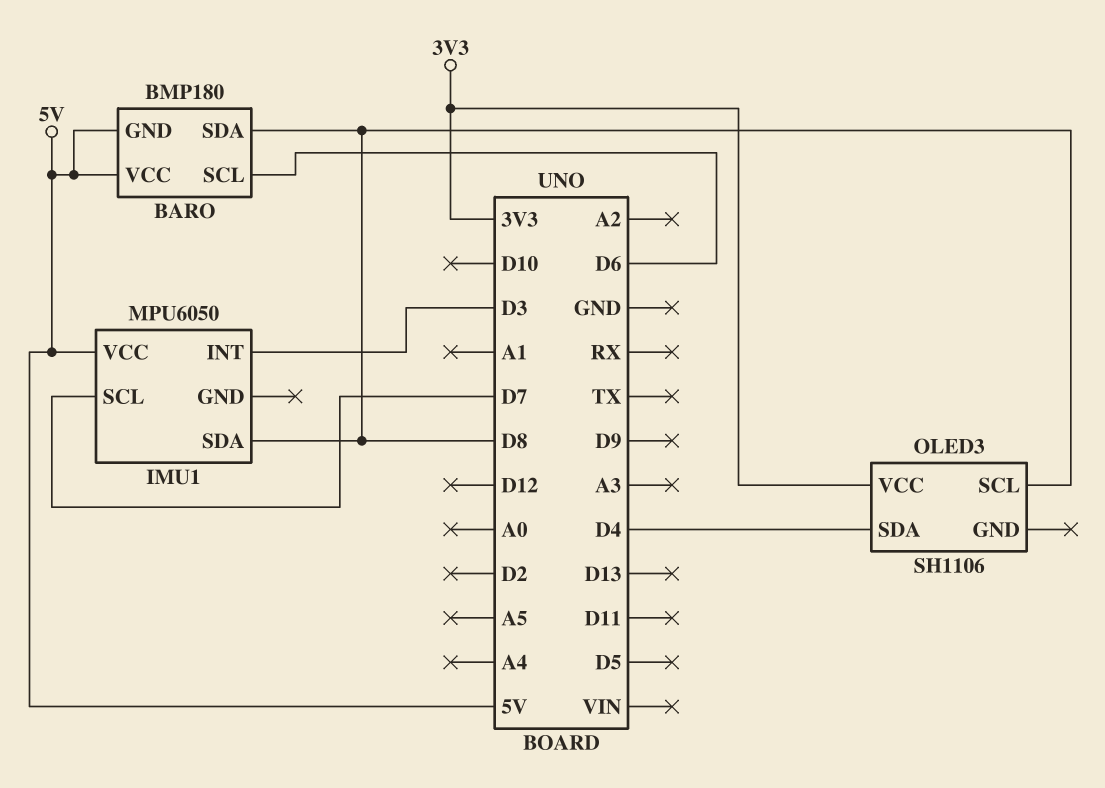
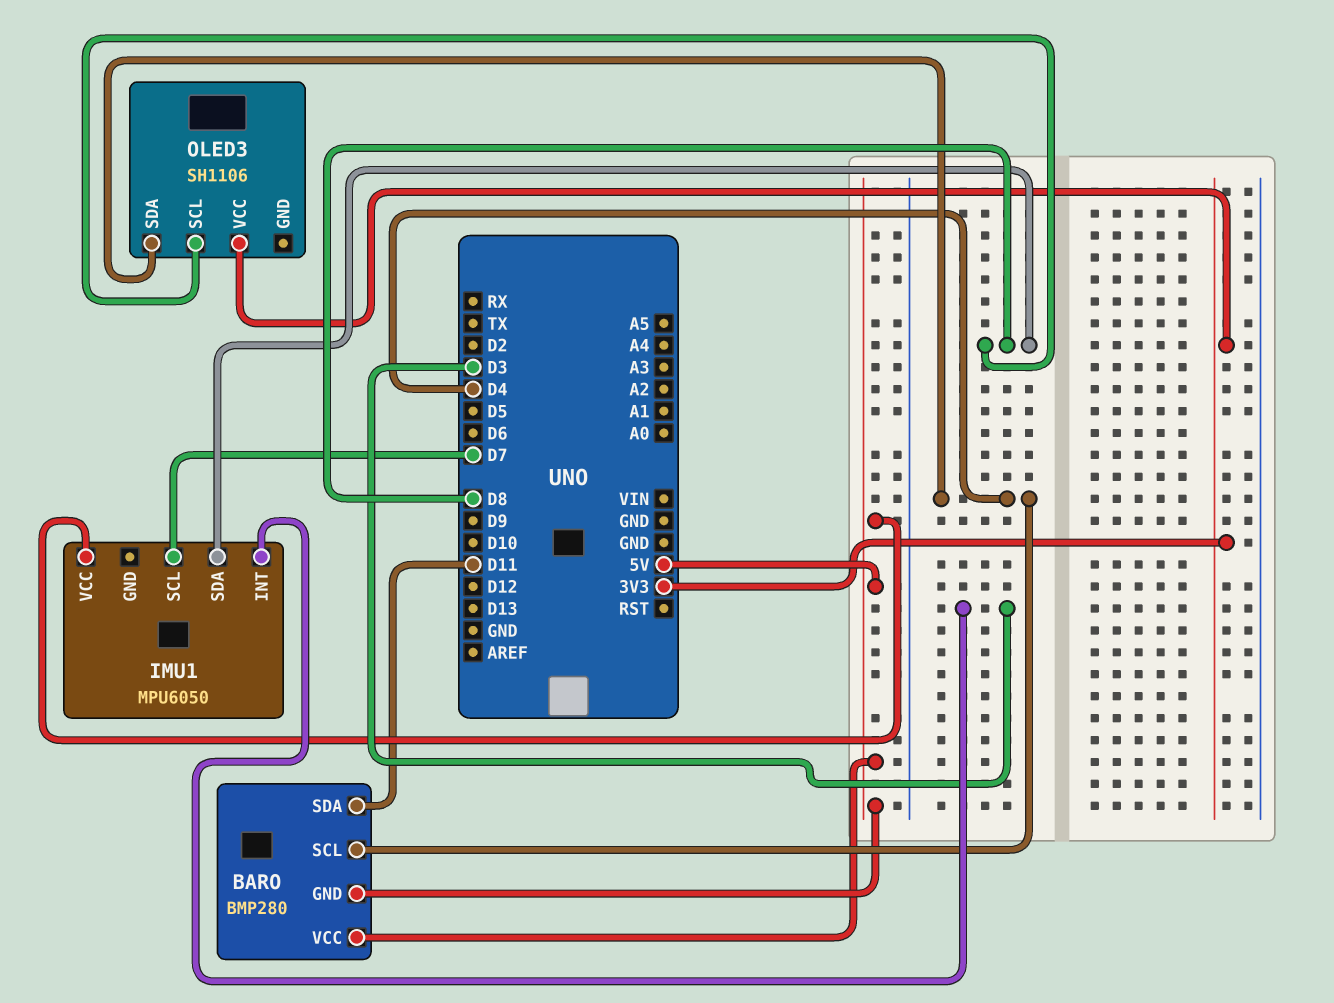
BARO: BMP180 -> BMP280
BARO pin SCL: D6 -> D4
BARO pin SDA: D8 -> D11

